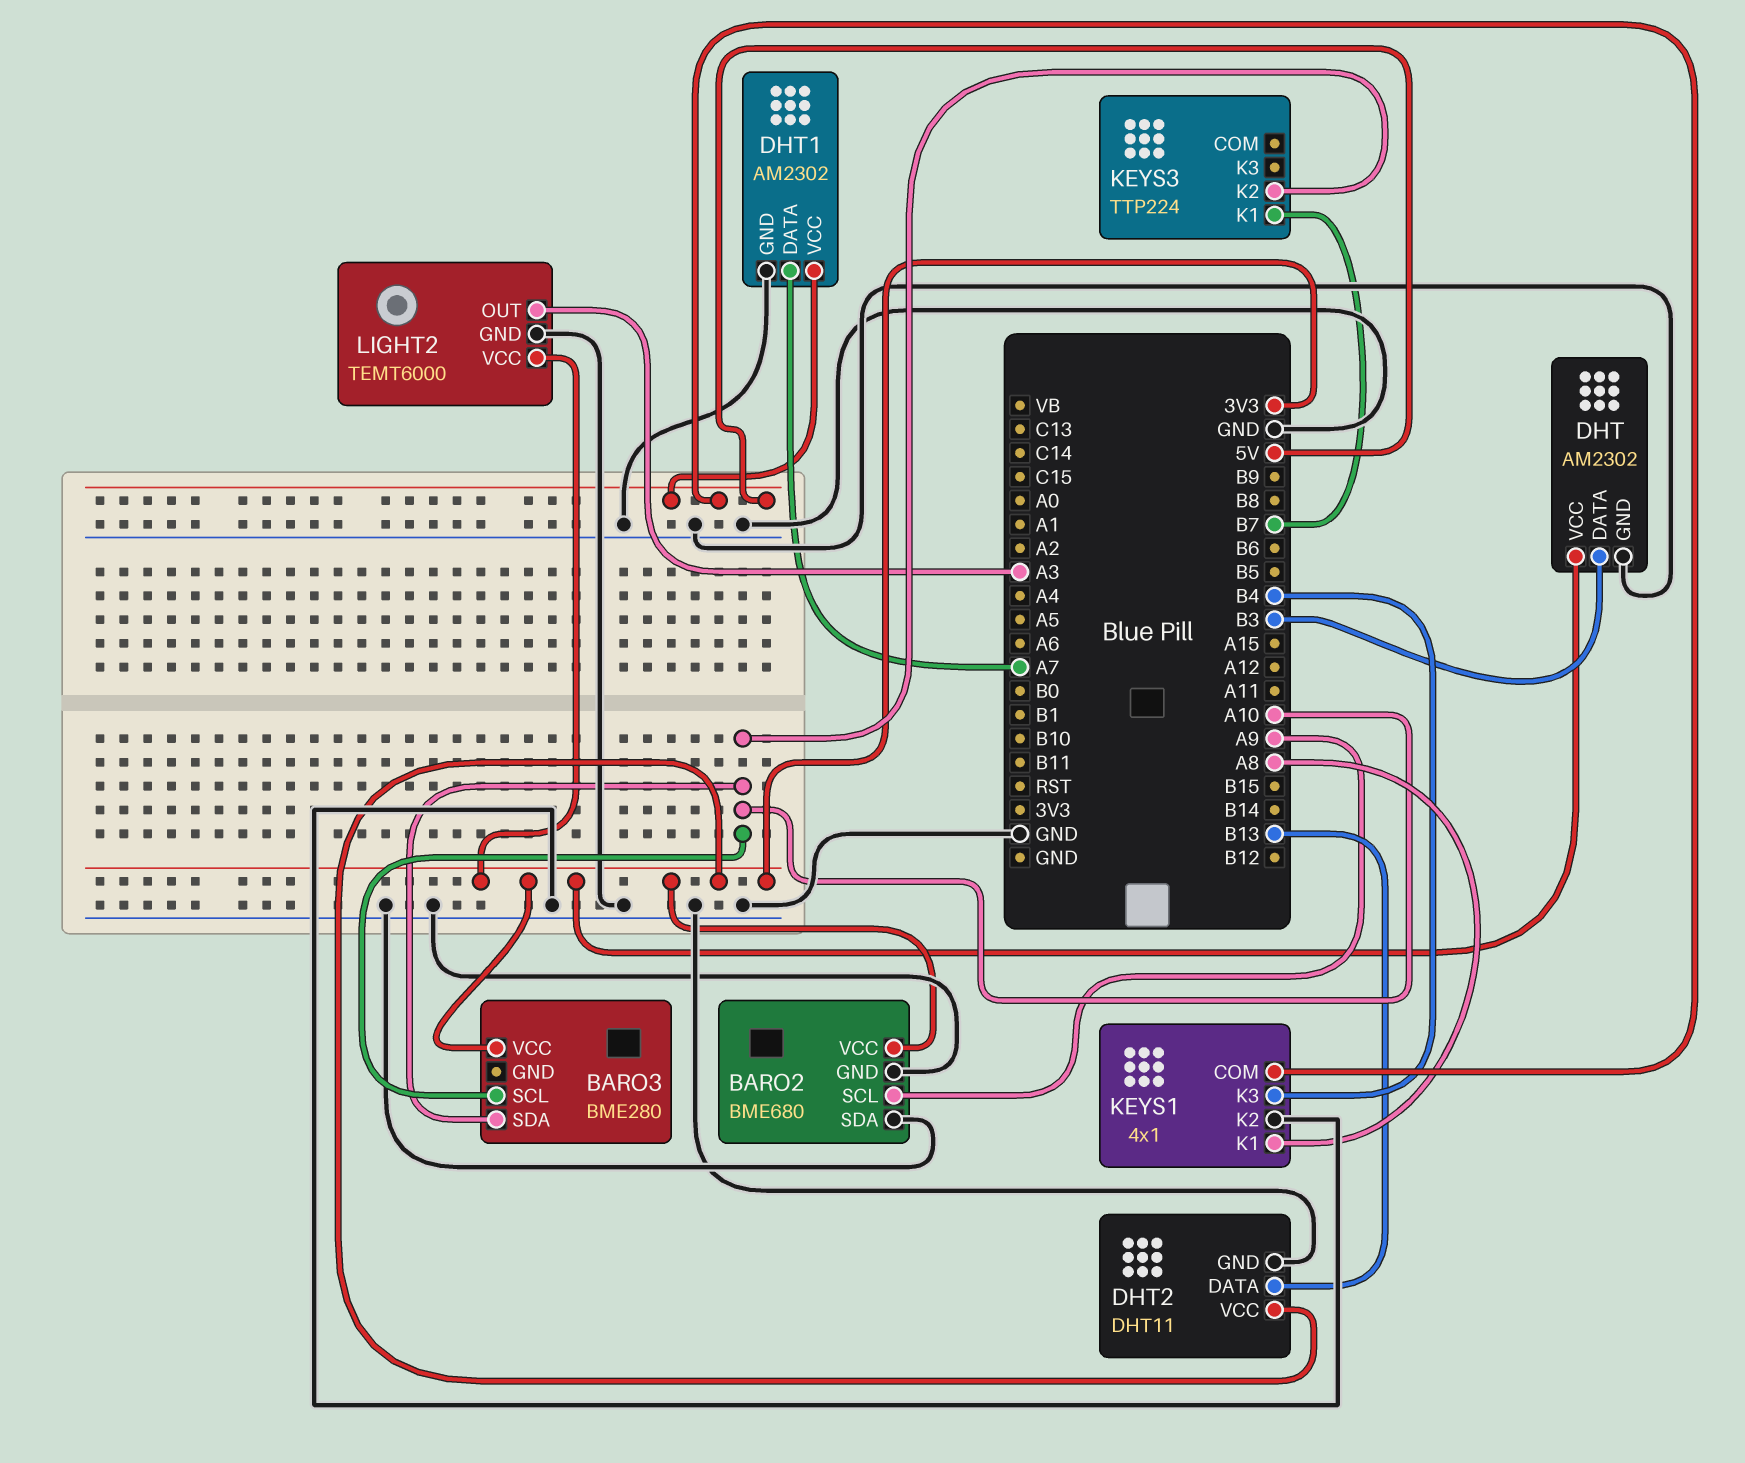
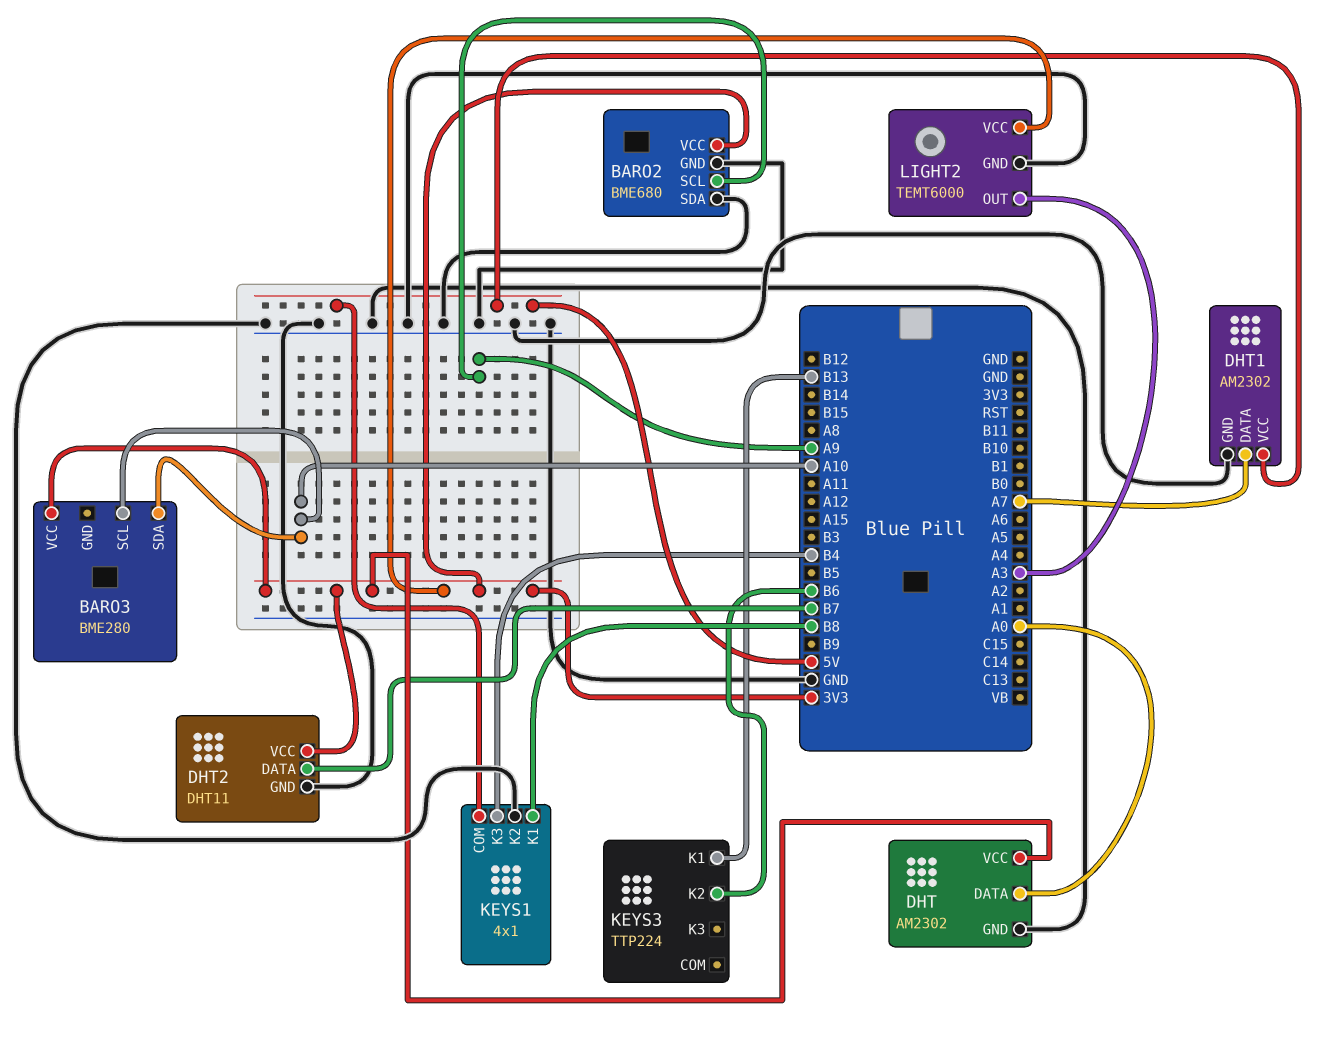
DHT pin DATA: B3 -> A0
DHT2 pin DATA: B13 -> B7
KEYS1 pin K1: A8 -> B8
KEYS3 pin K1: B7 -> B13
KEYS3 pin K2: A10 -> B6

